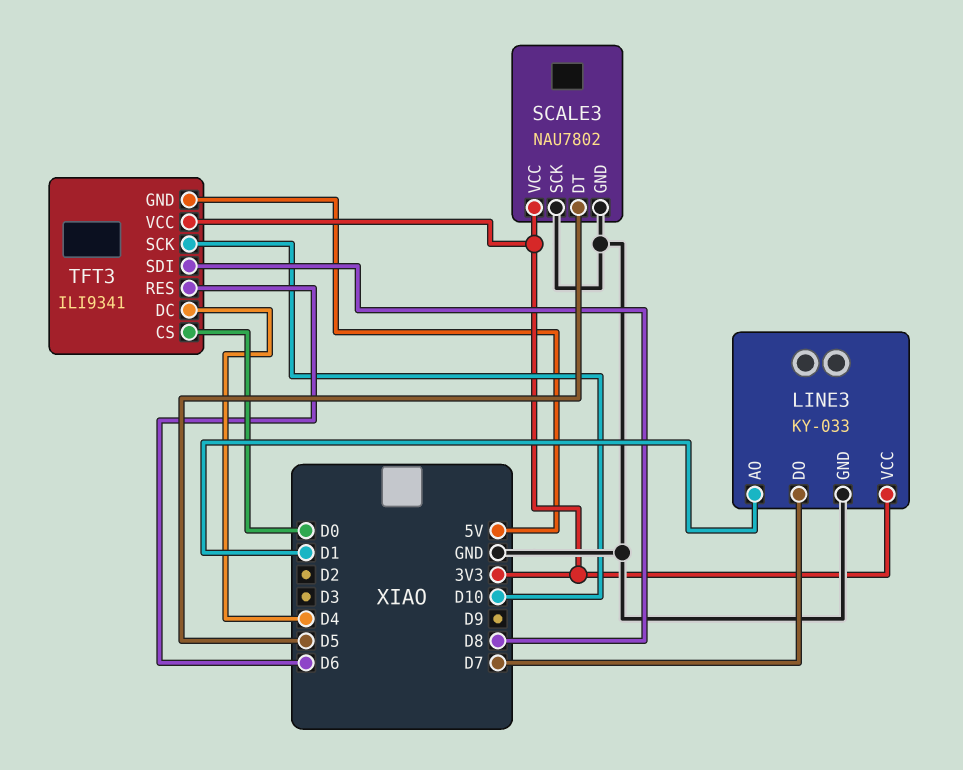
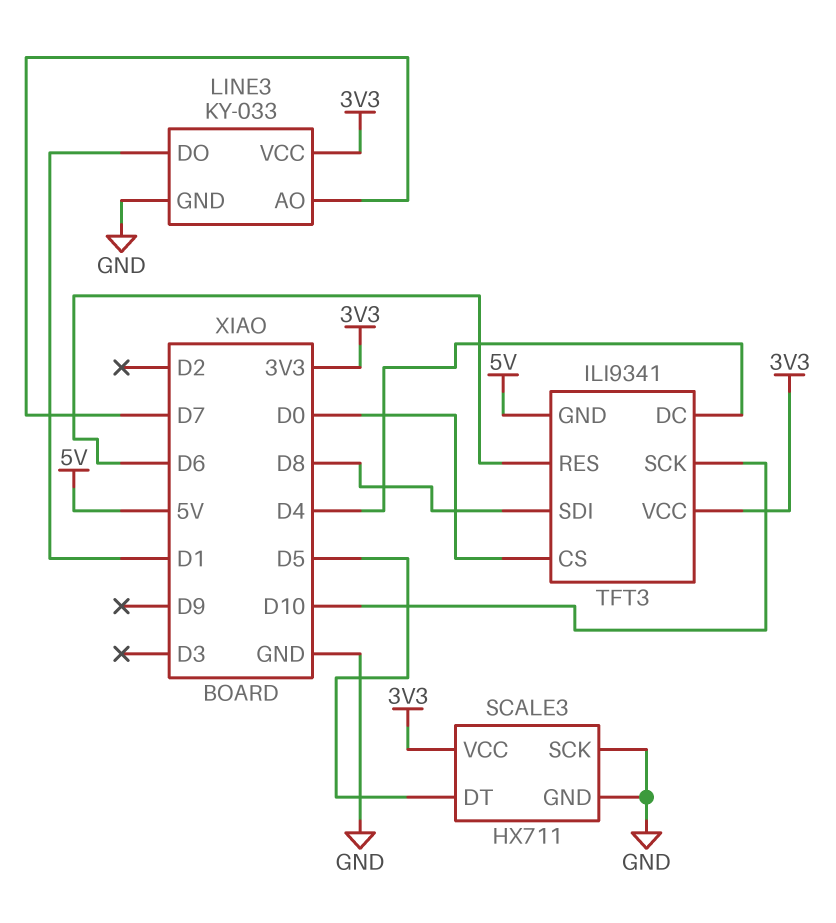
LINE3 pin AO: D1 -> D7
LINE3 pin DO: D7 -> D1
SCALE3: NAU7802 -> HX711

